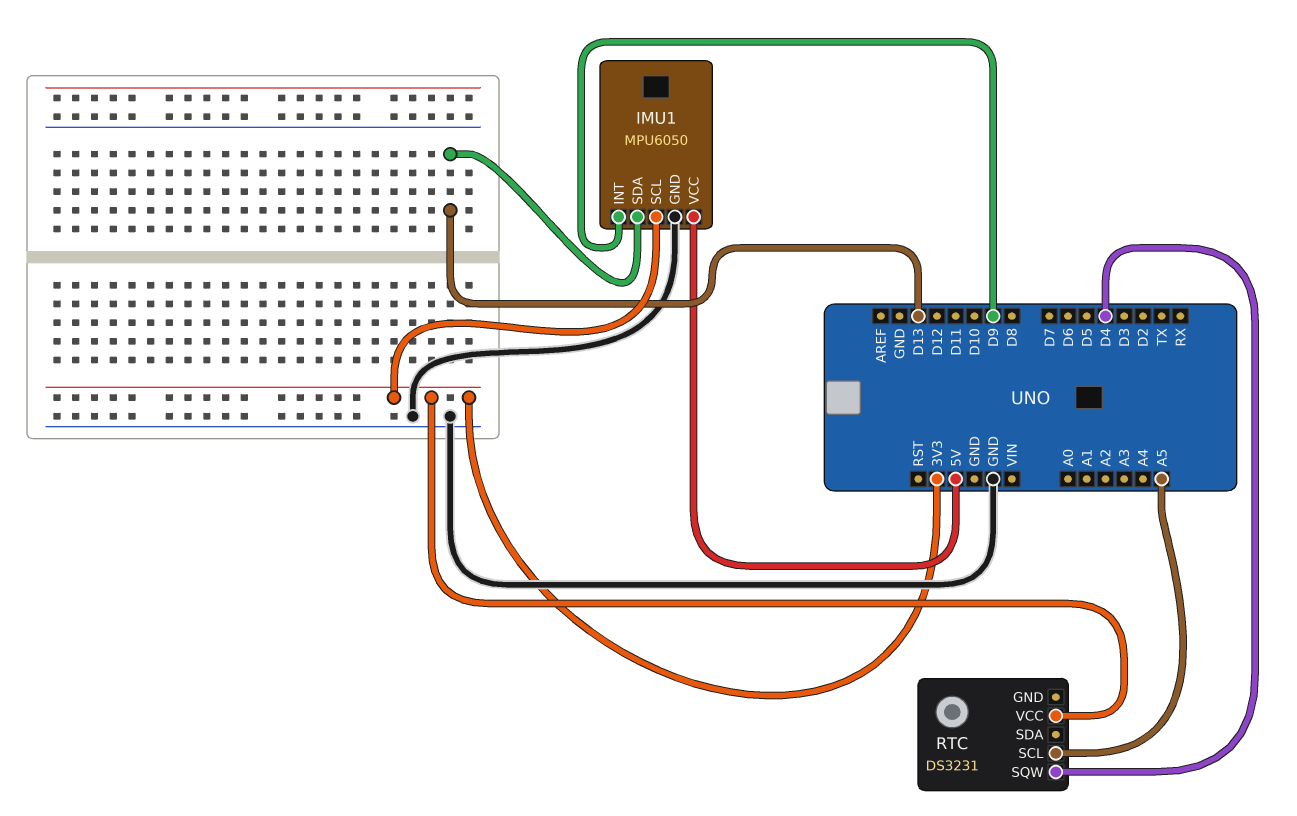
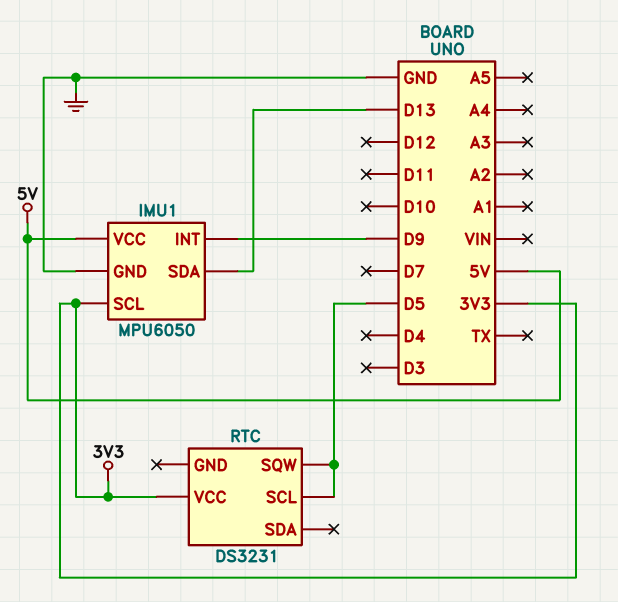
RTC pin SCL: A5 -> D5
RTC pin SQW: D4 -> D5

